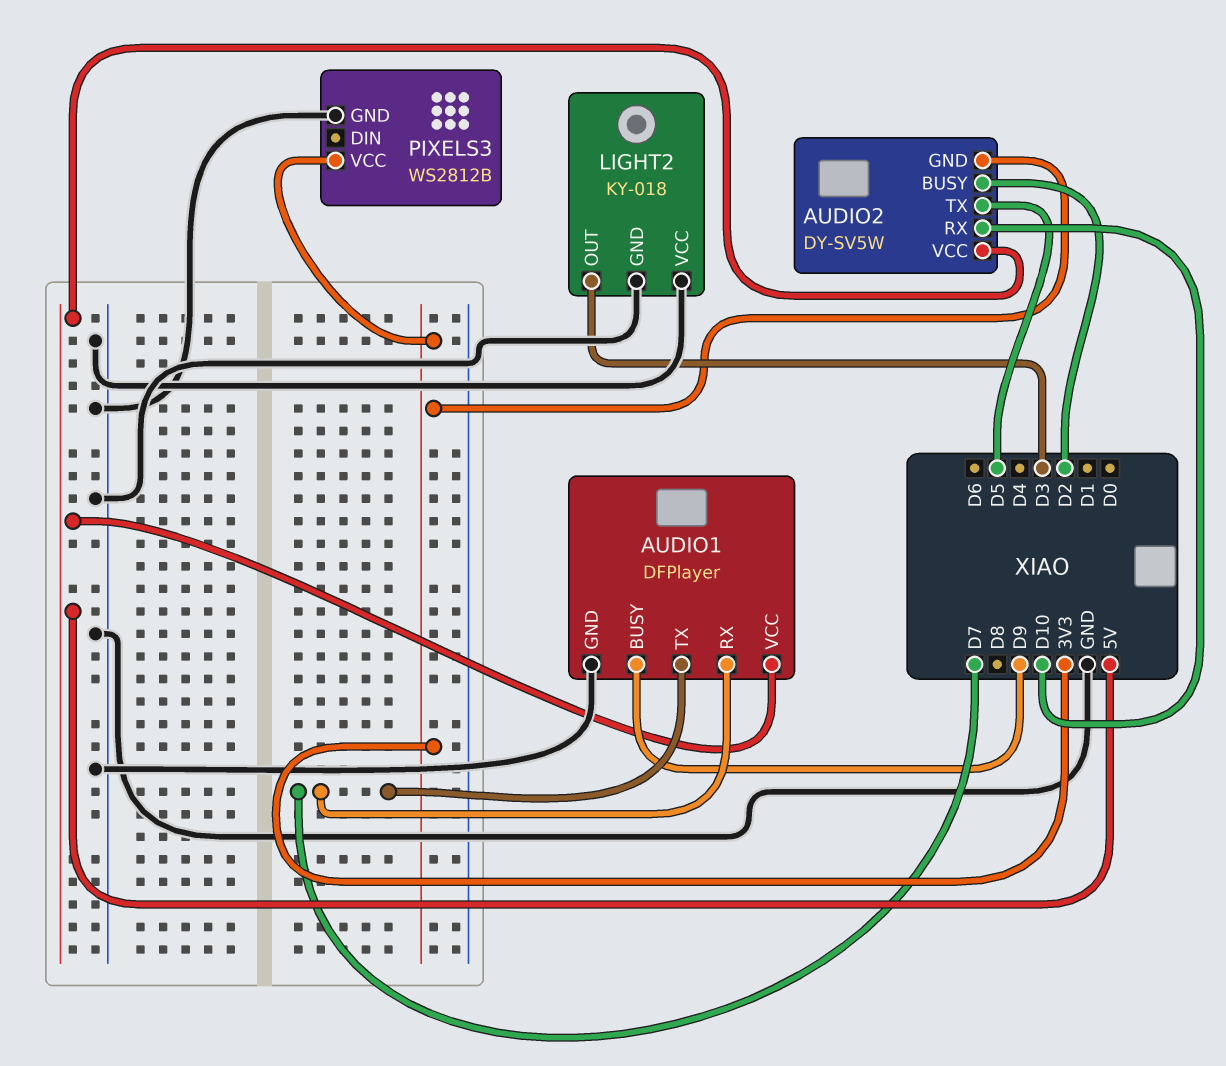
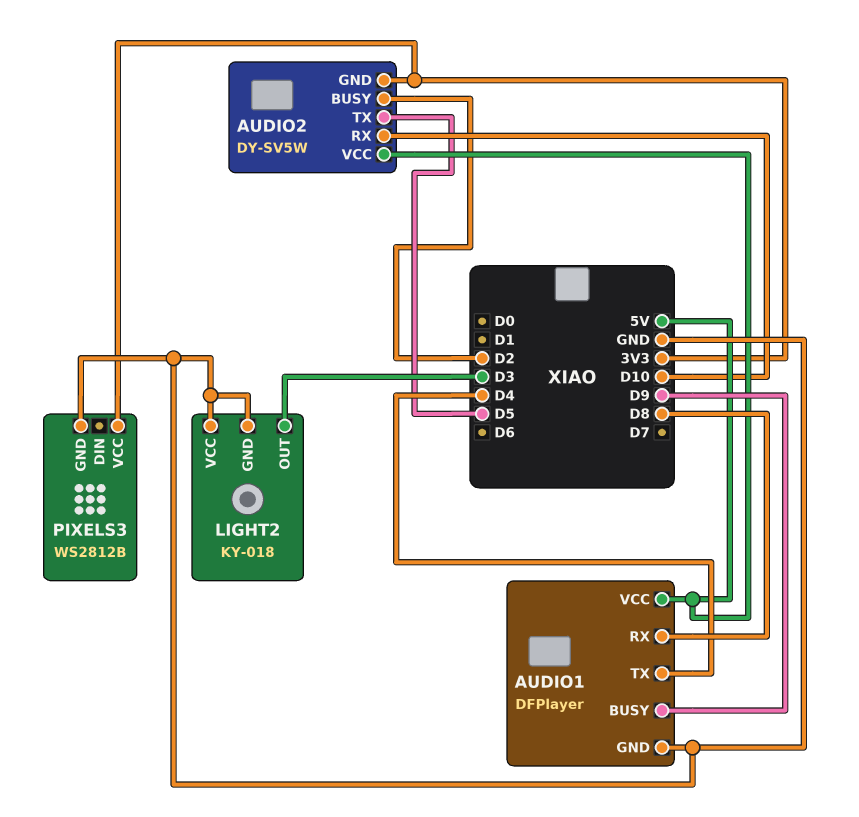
AUDIO1 pin RX: D7 -> D8
AUDIO1 pin TX: D7 -> D4

